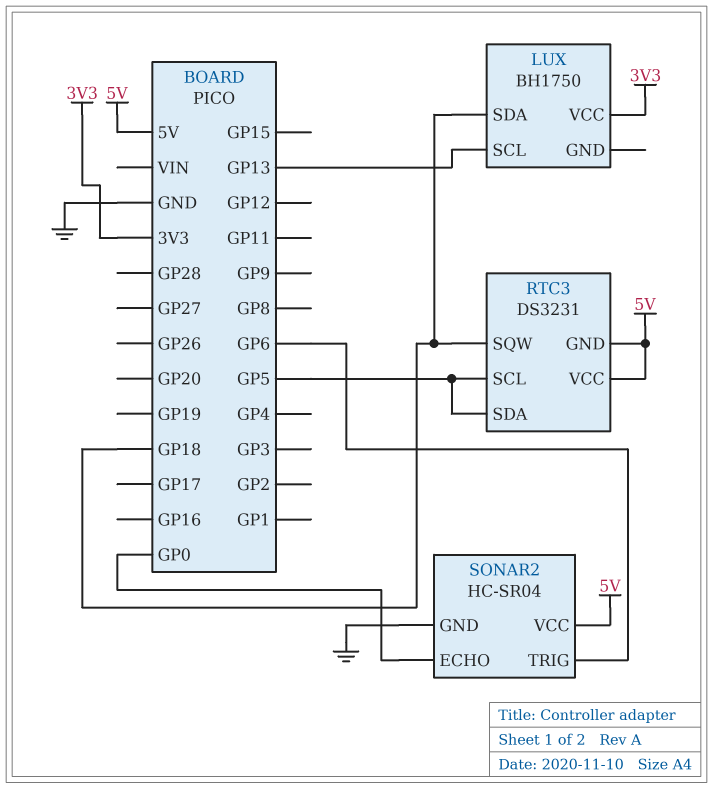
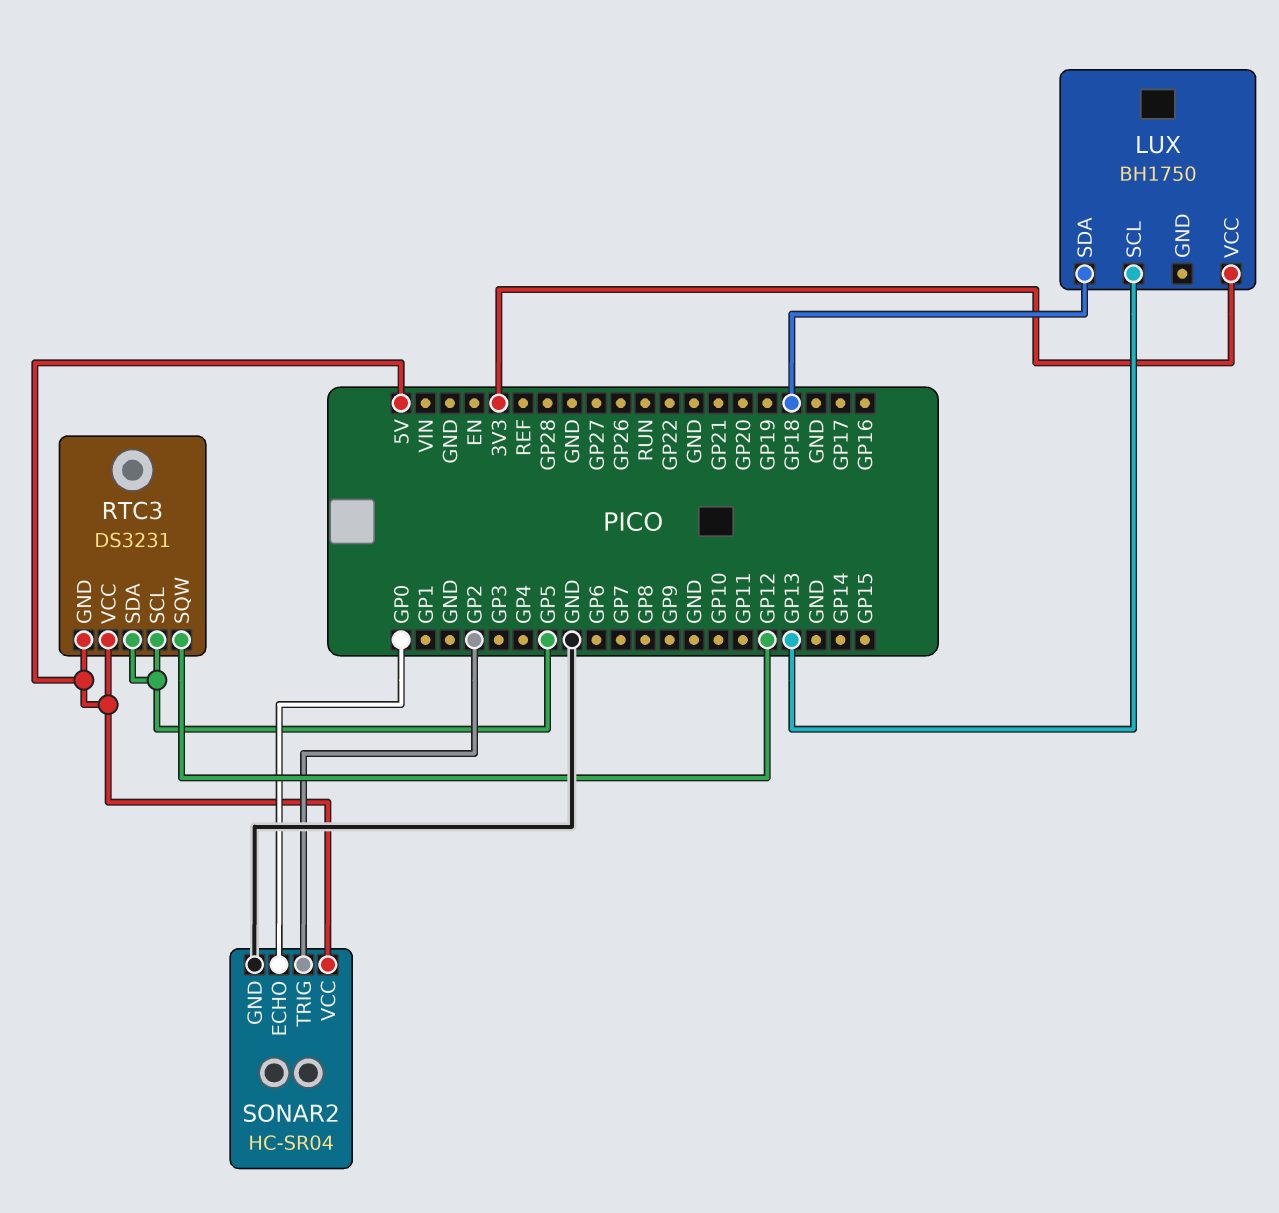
RTC3 pin SQW: GP18 -> GP12
SONAR2 pin TRIG: GP6 -> GP2

